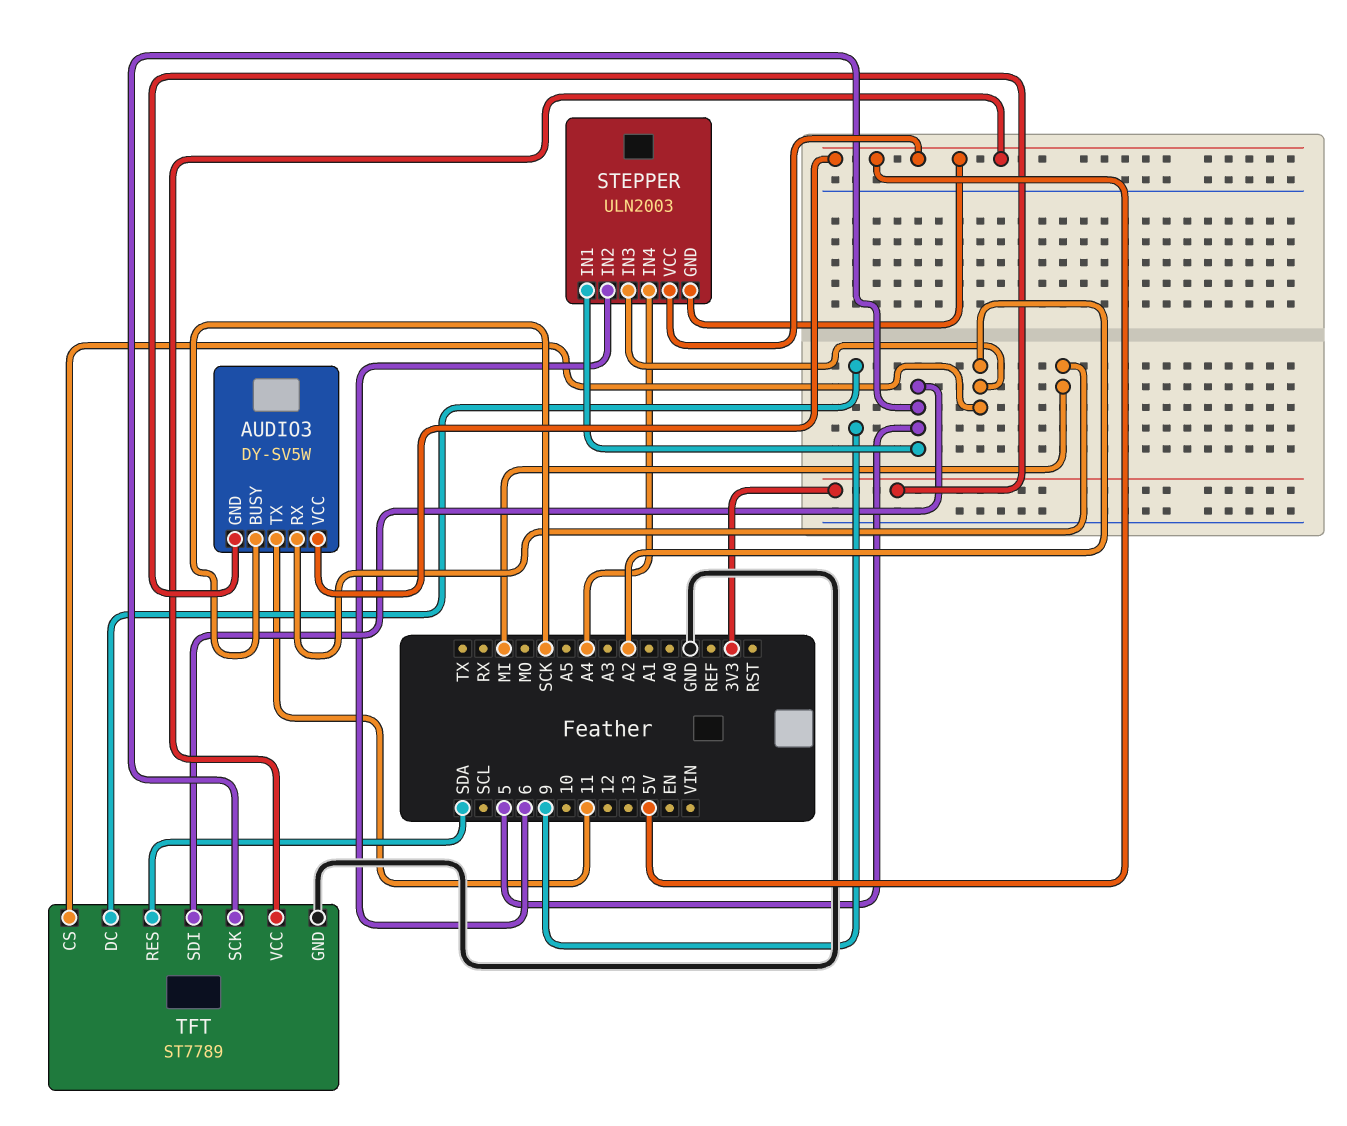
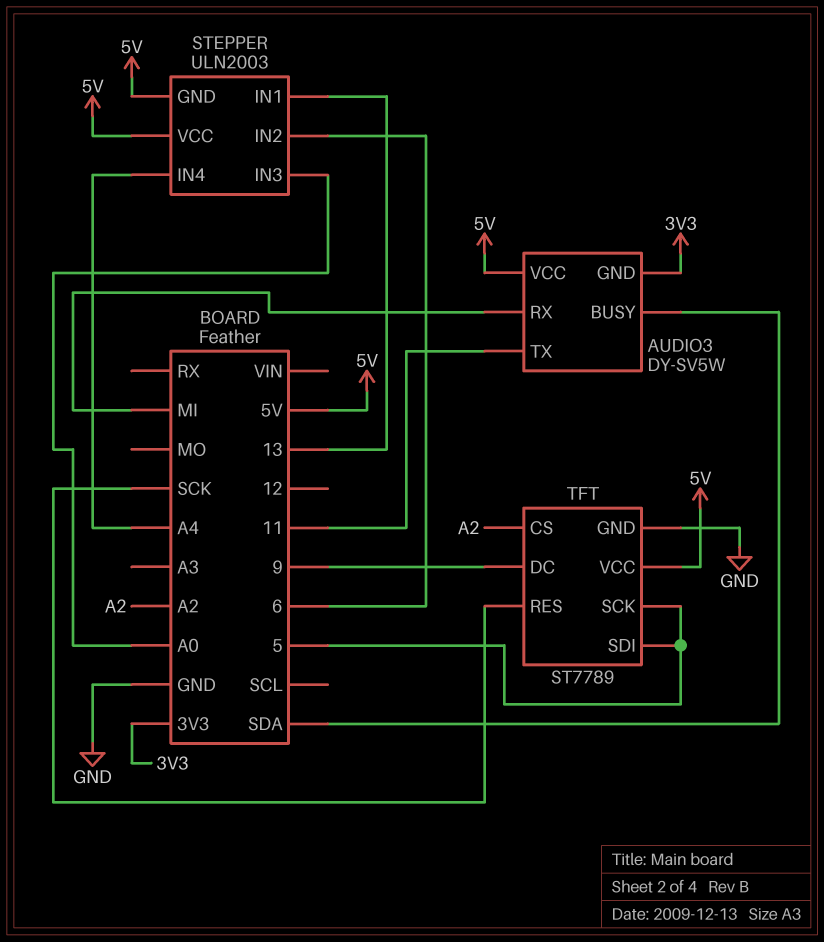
AUDIO3 pin BUSY: SCK -> SDA
STEPPER pin IN1: 5 -> 13
STEPPER pin IN3: A2 -> A0
TFT pin RES: SDA -> SCK

